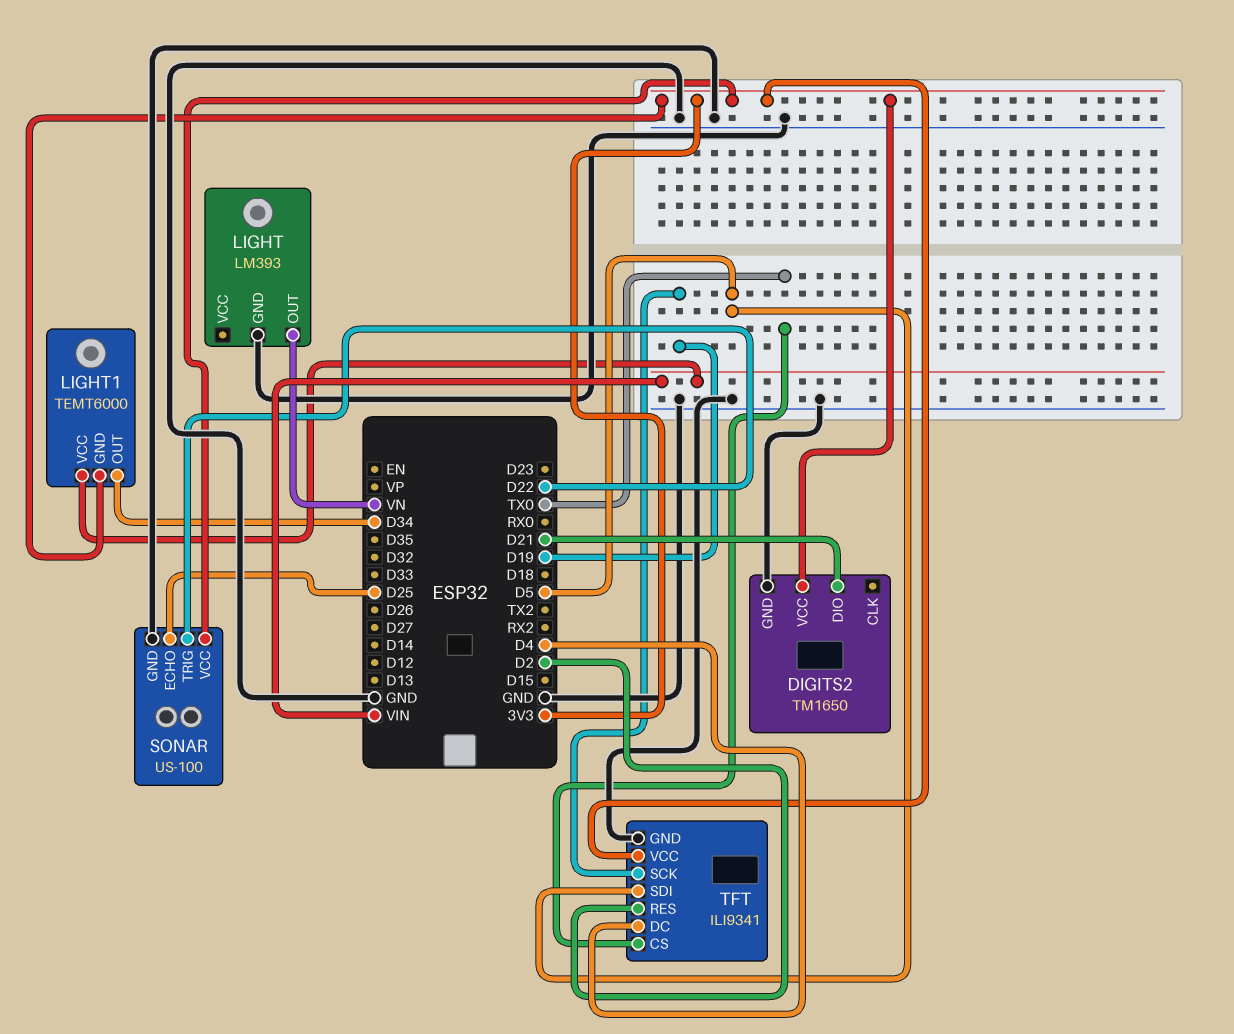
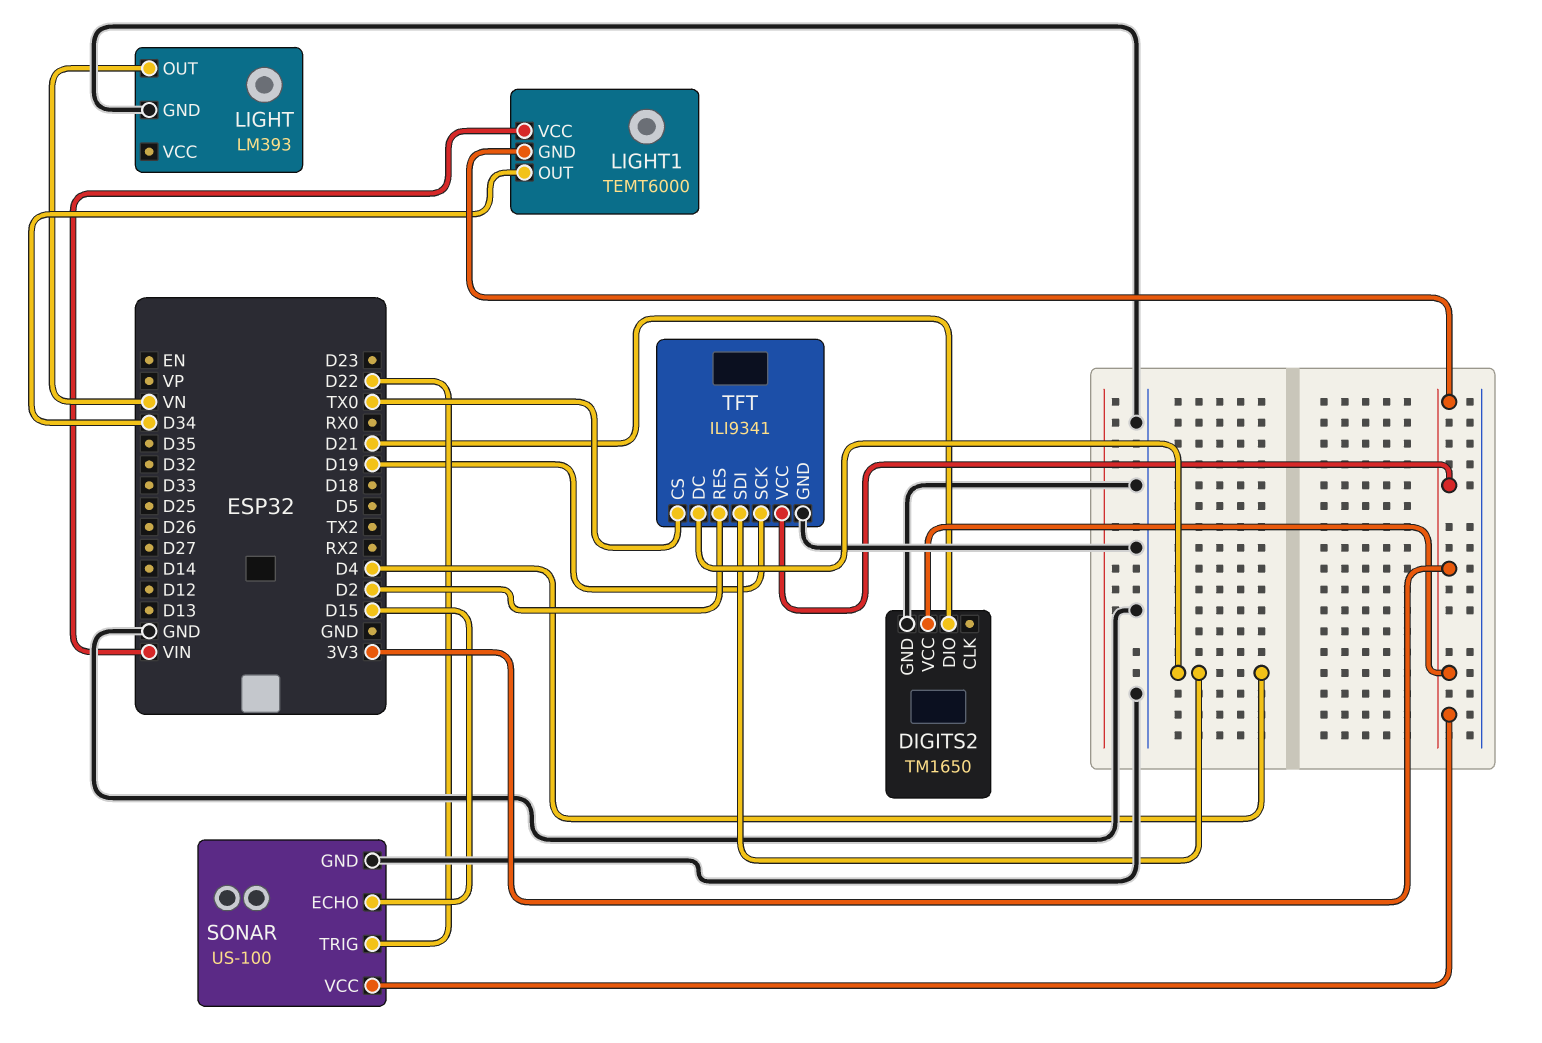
SONAR pin ECHO: D25 -> D15
TFT pin SDI: D5 -> D4

